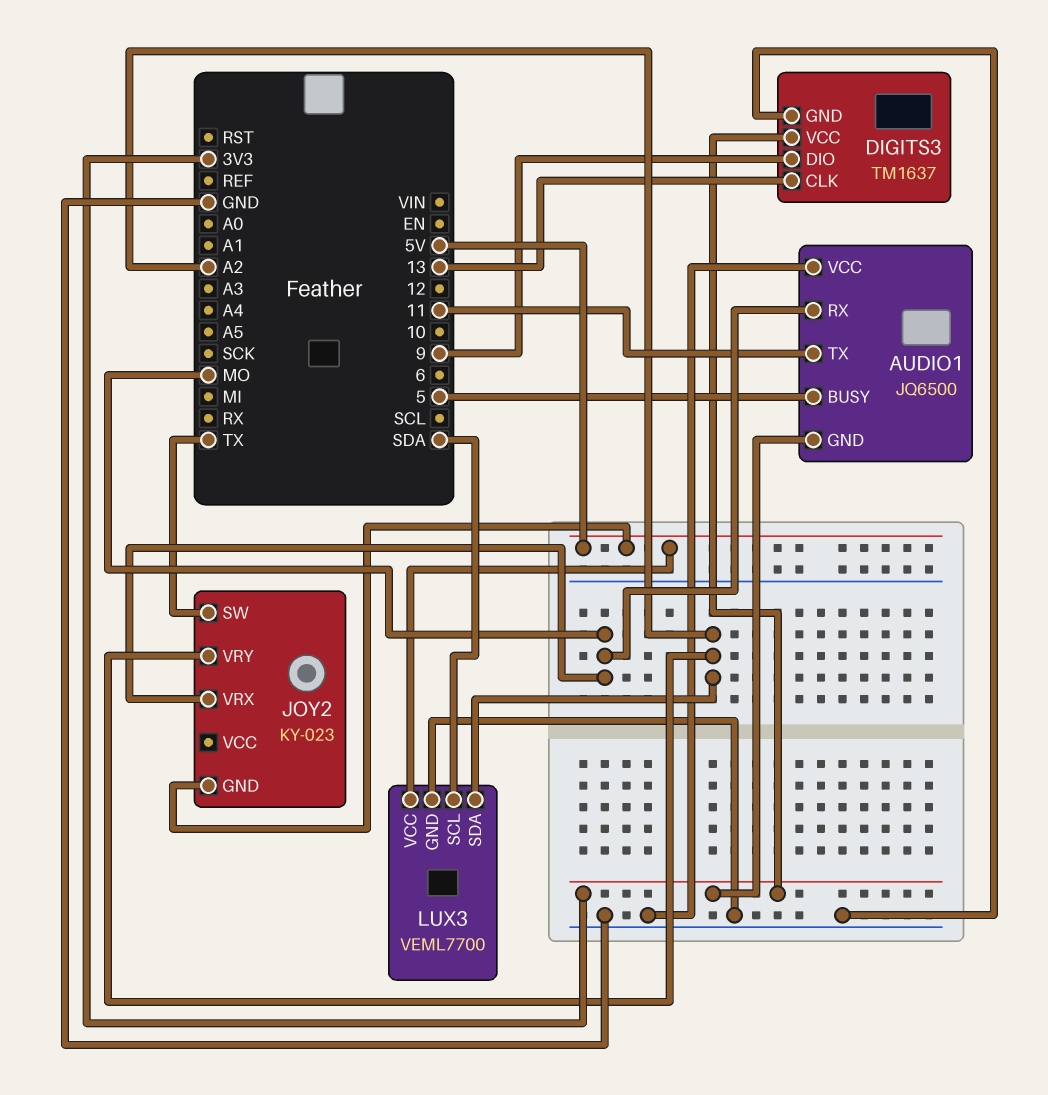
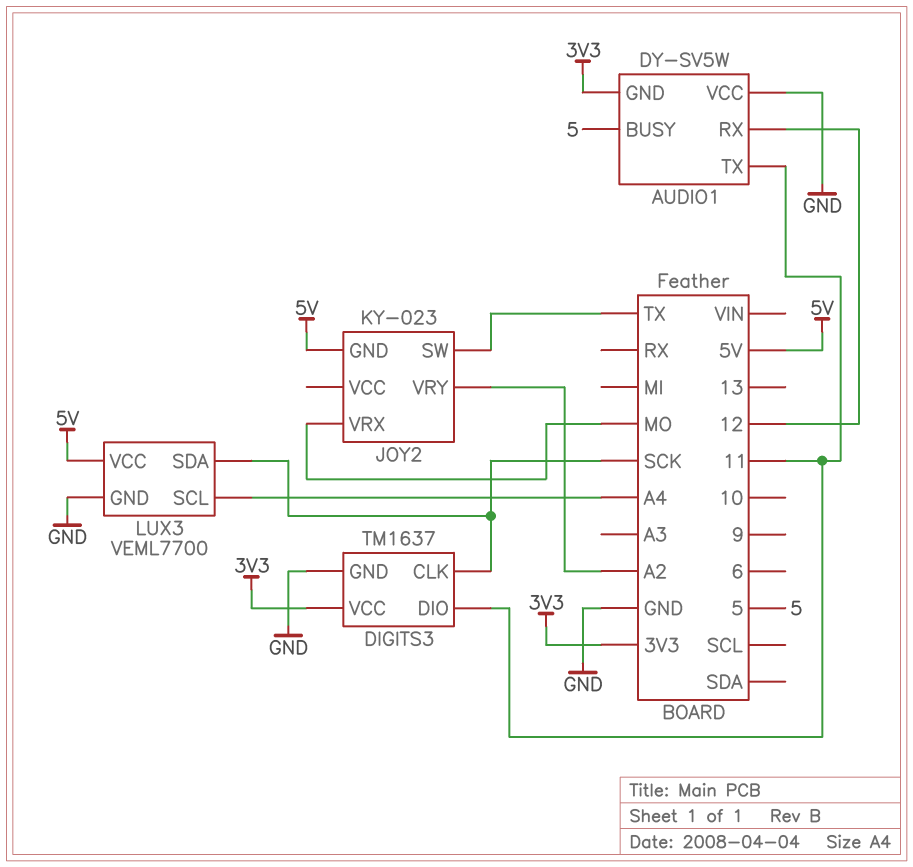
AUDIO1: JQ6500 -> DY-SV5W
AUDIO1 pin RX: MO -> 12
DIGITS3 pin CLK: 13 -> SCK
DIGITS3 pin DIO: 9 -> 11
LUX3 pin SCL: SDA -> A4
LUX3 pin SDA: A2 -> SCK

